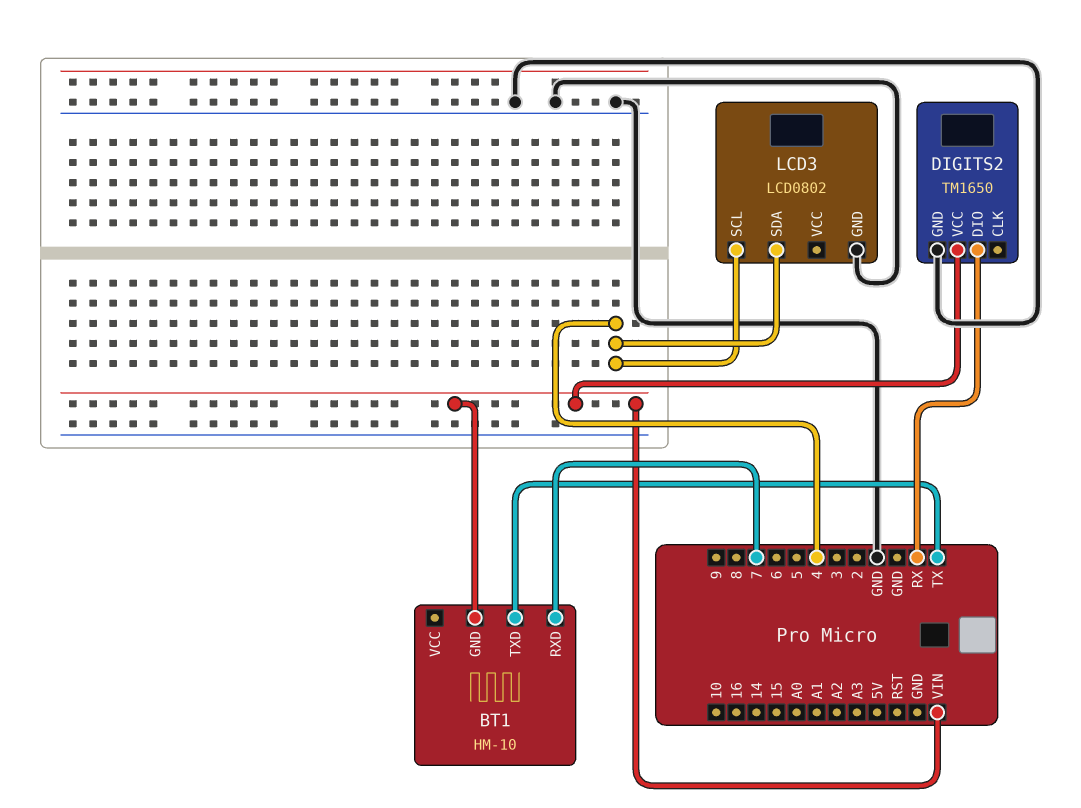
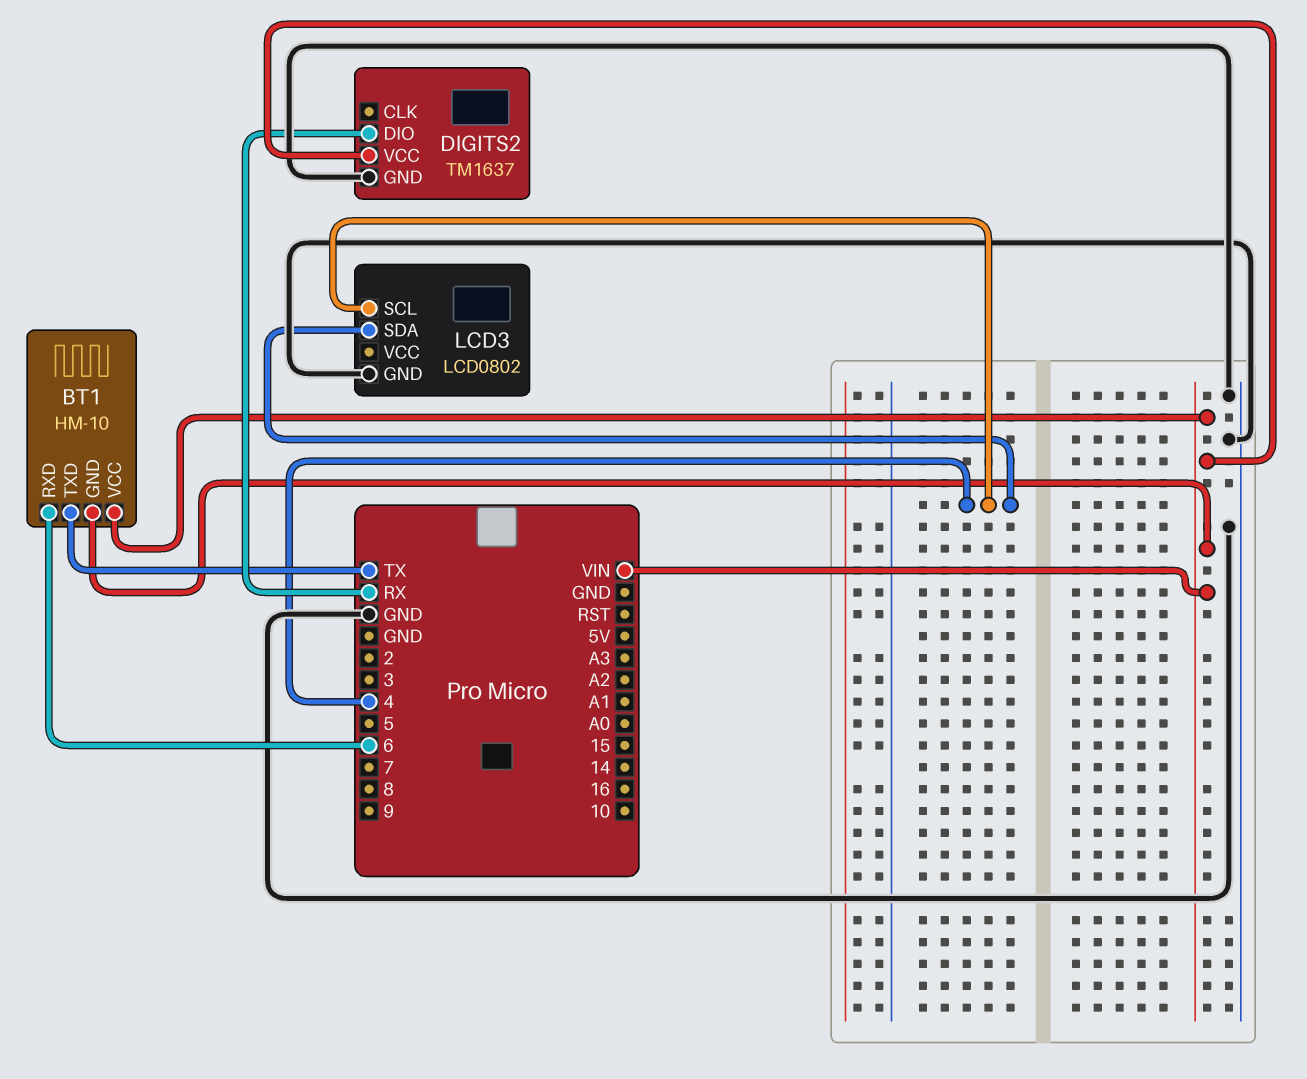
BT1 pin RXD: 7 -> 6
BT1 pin VCC: none -> VIN
DIGITS2: TM1650 -> TM1637

